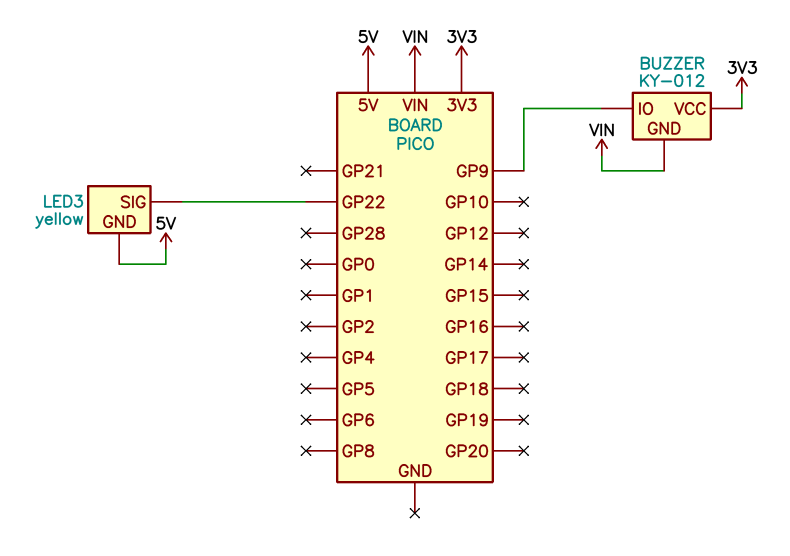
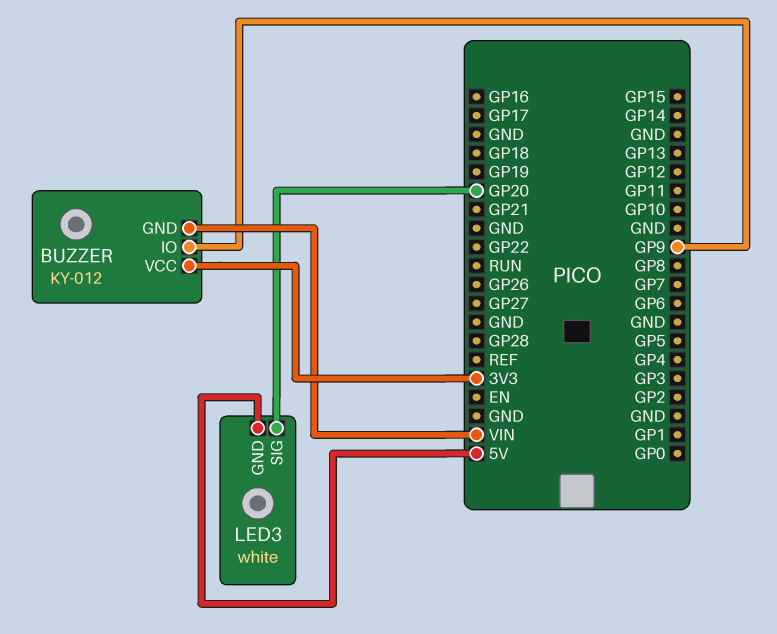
LED3: yellow -> white
LED3 pin SIG: GP22 -> GP20

